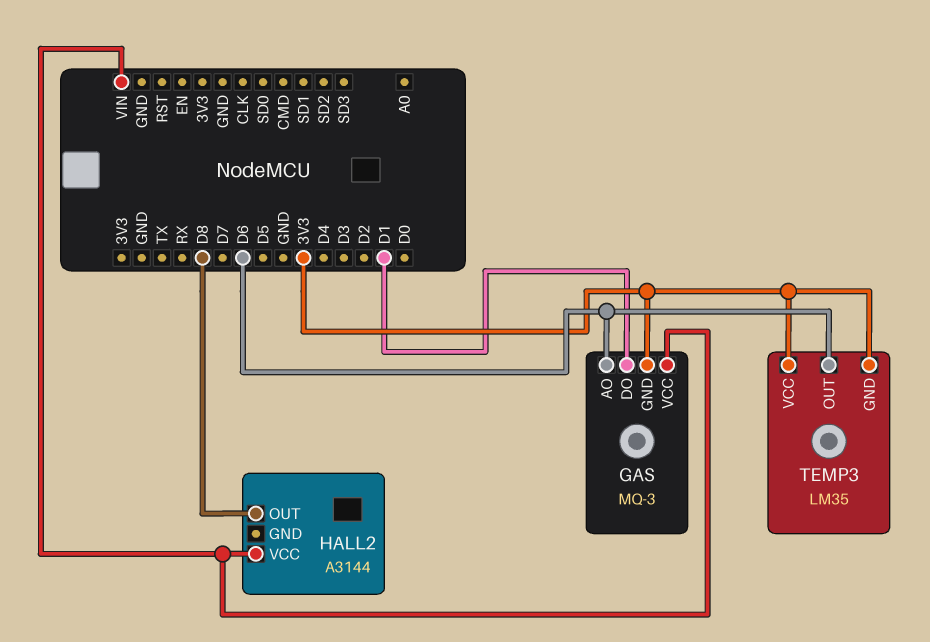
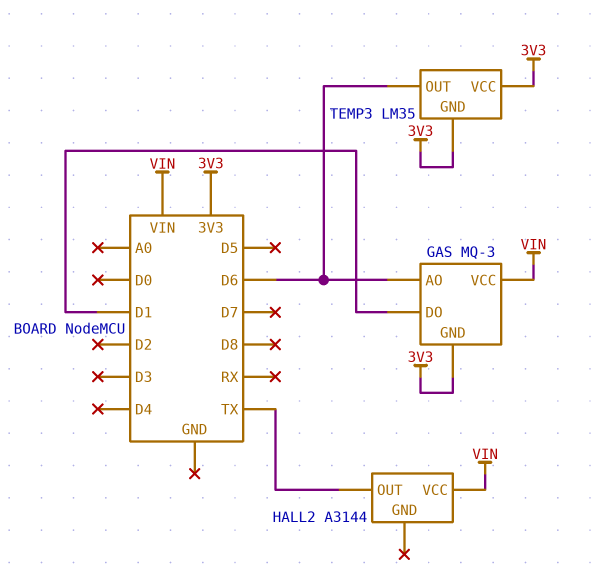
HALL2 pin OUT: D8 -> TX

